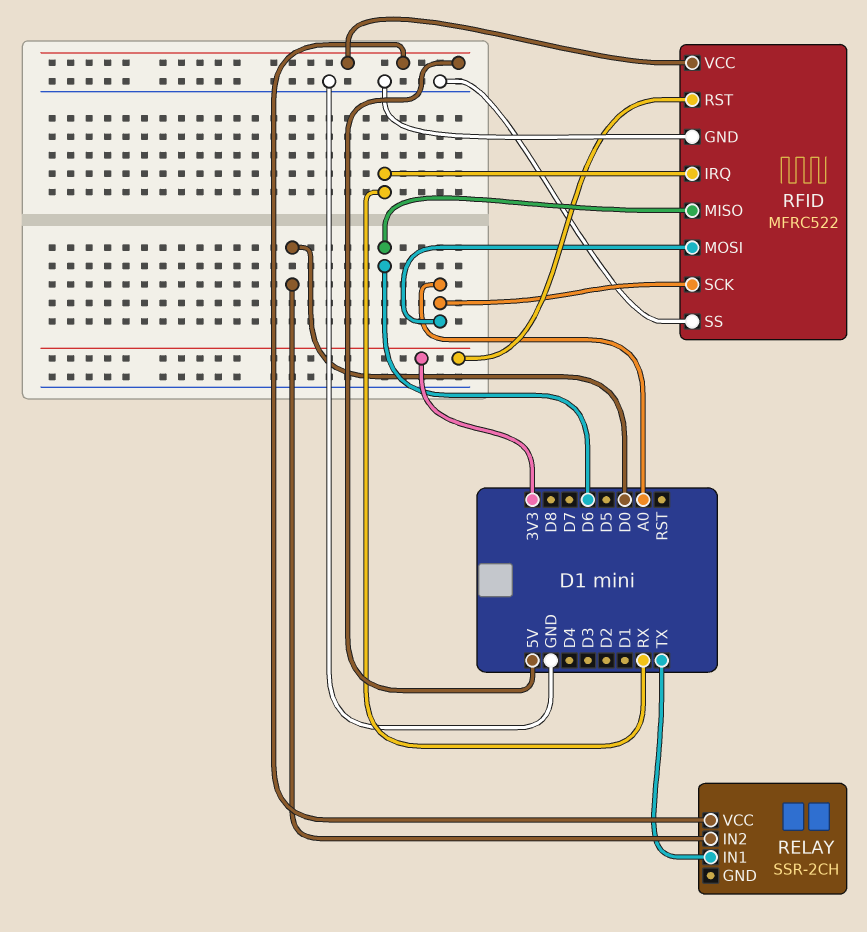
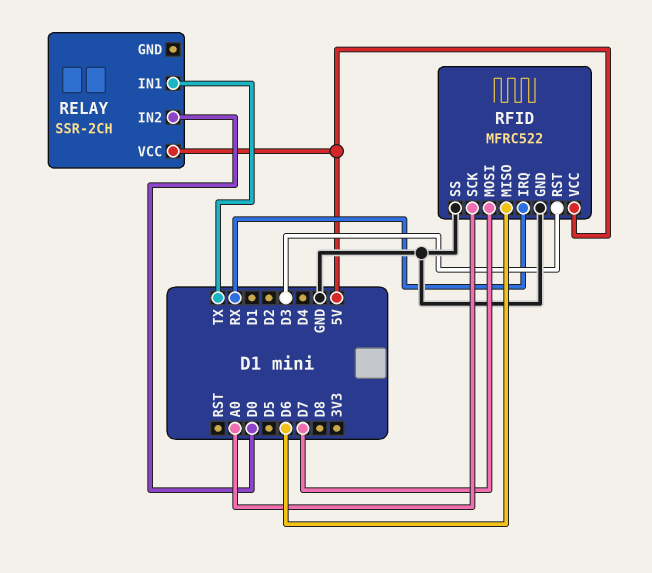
RFID pin MOSI: A0 -> D7
RFID pin RST: 3V3 -> D3

